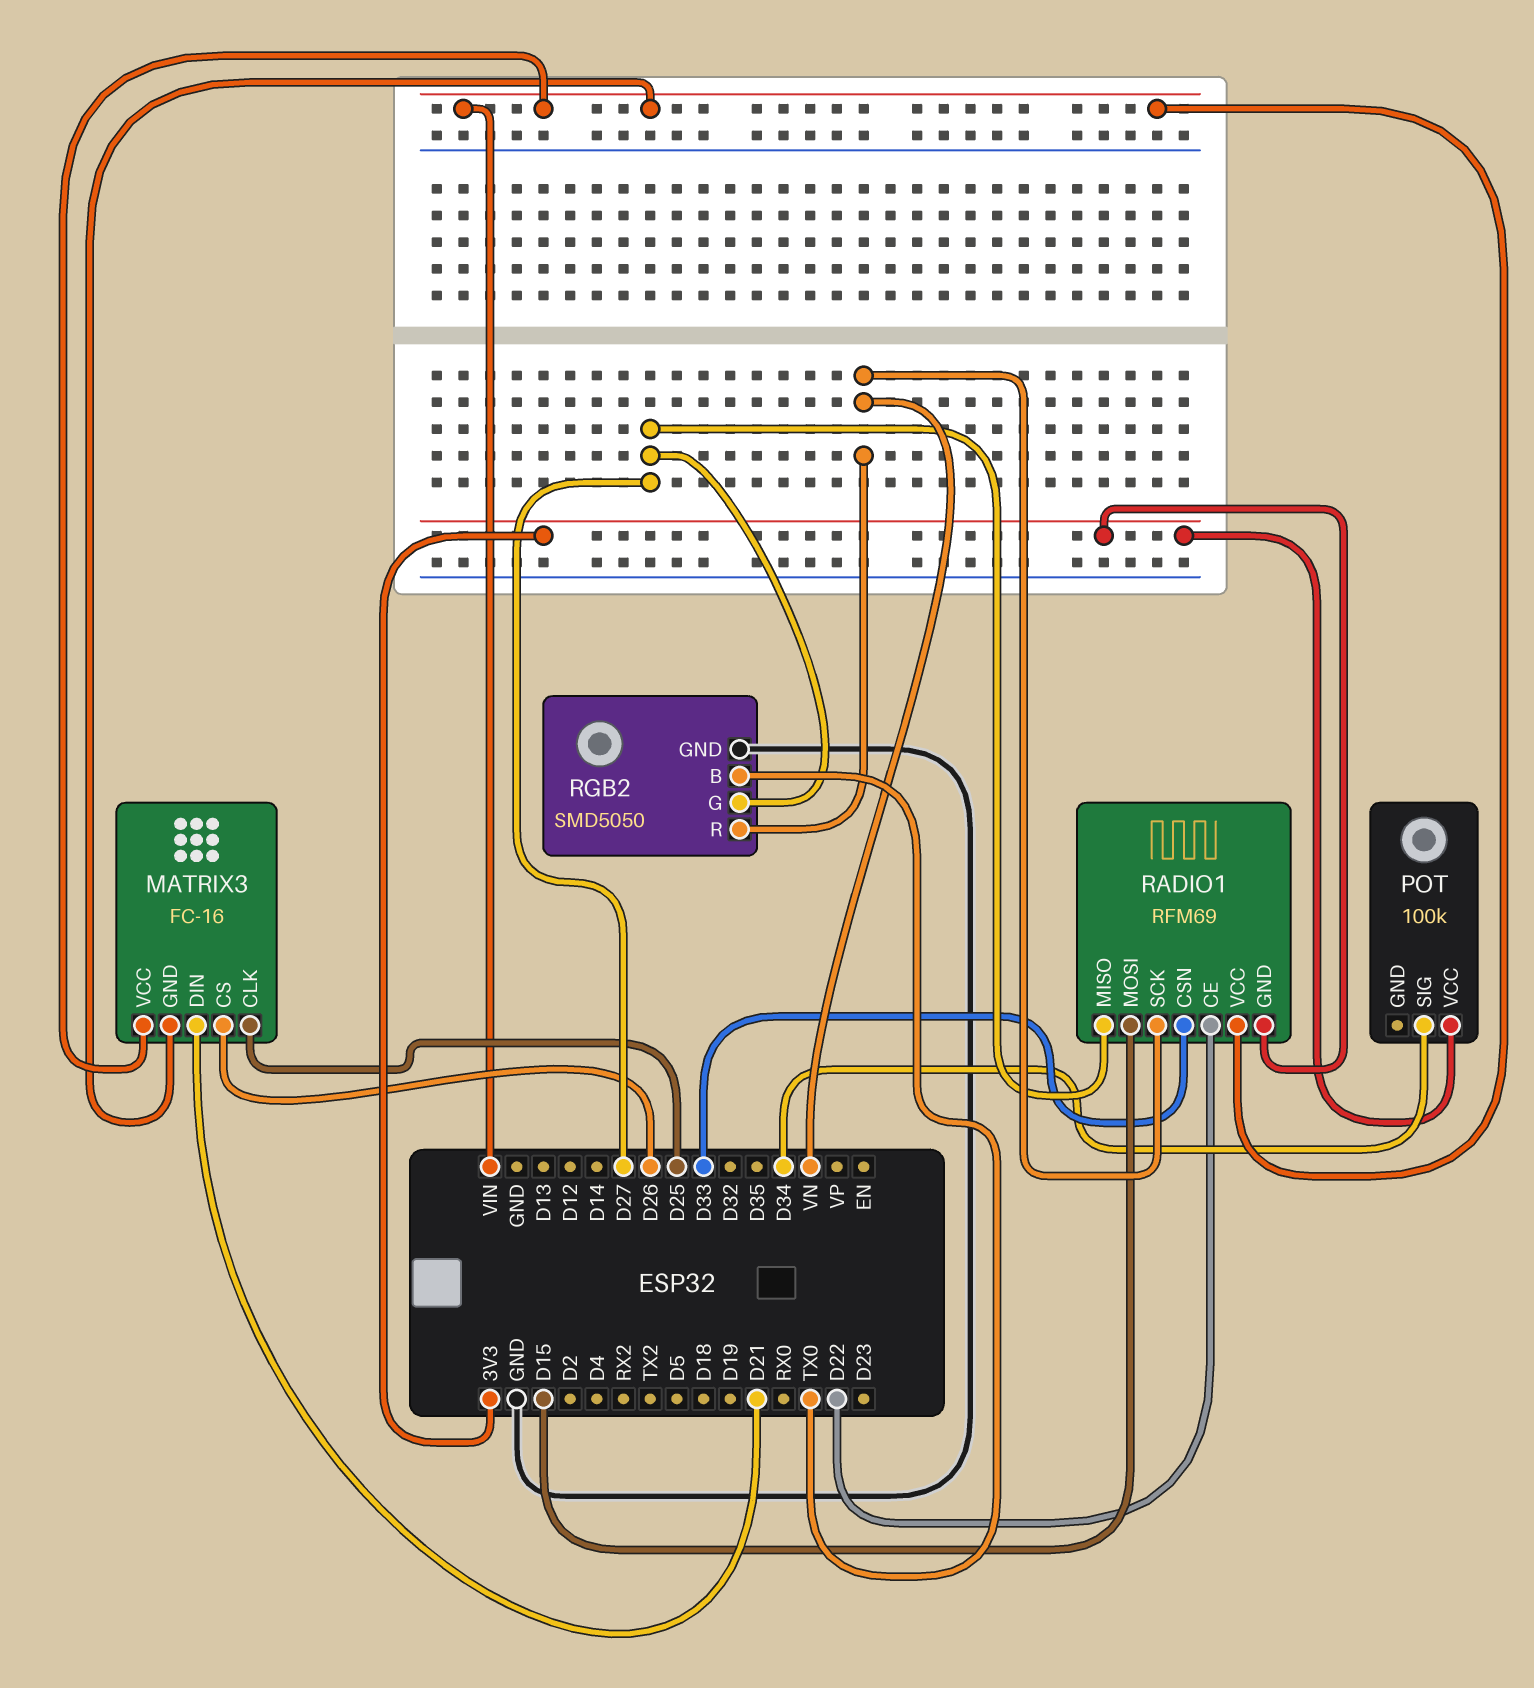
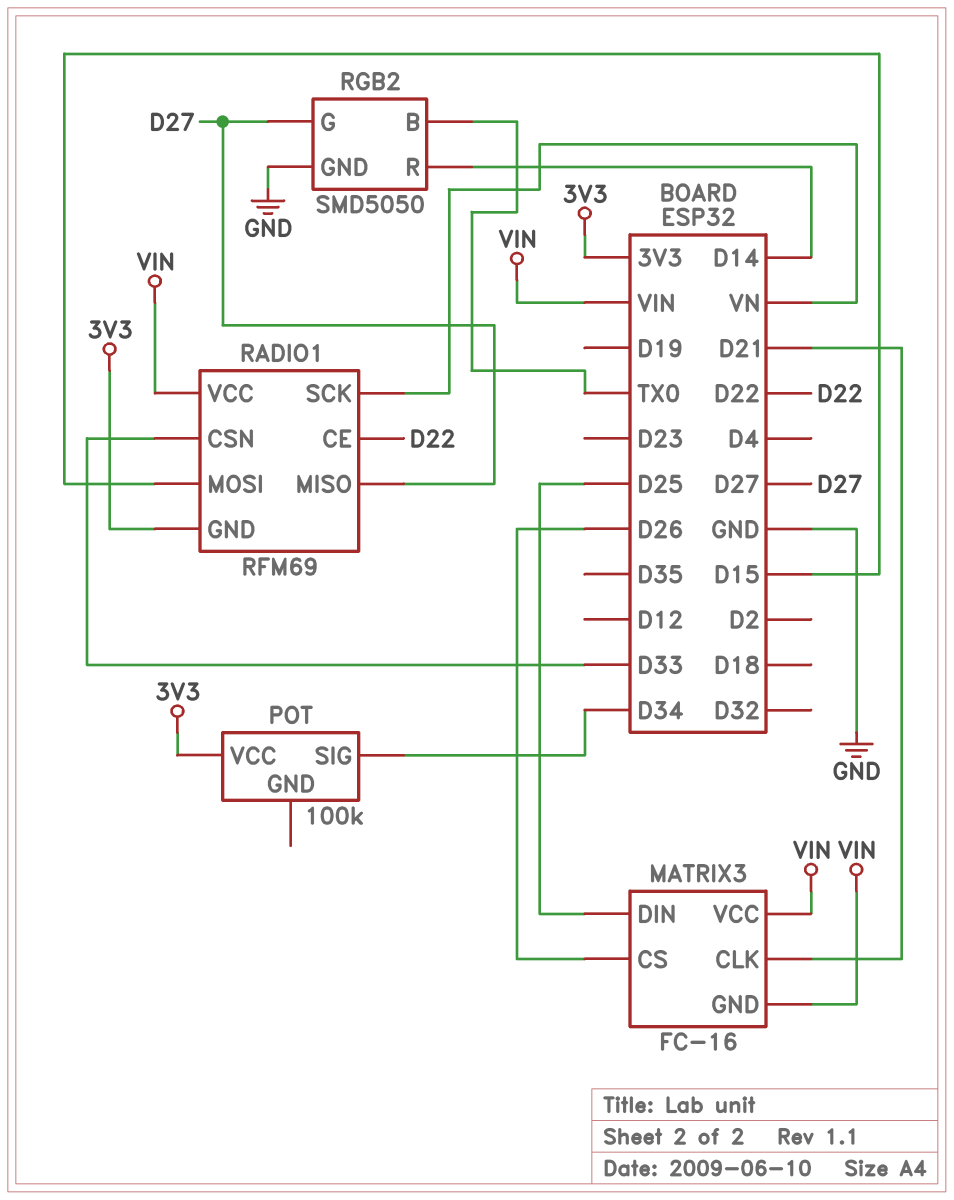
MATRIX3 pin CLK: D25 -> D21
MATRIX3 pin DIN: D21 -> D25
RGB2 pin R: VN -> D14

